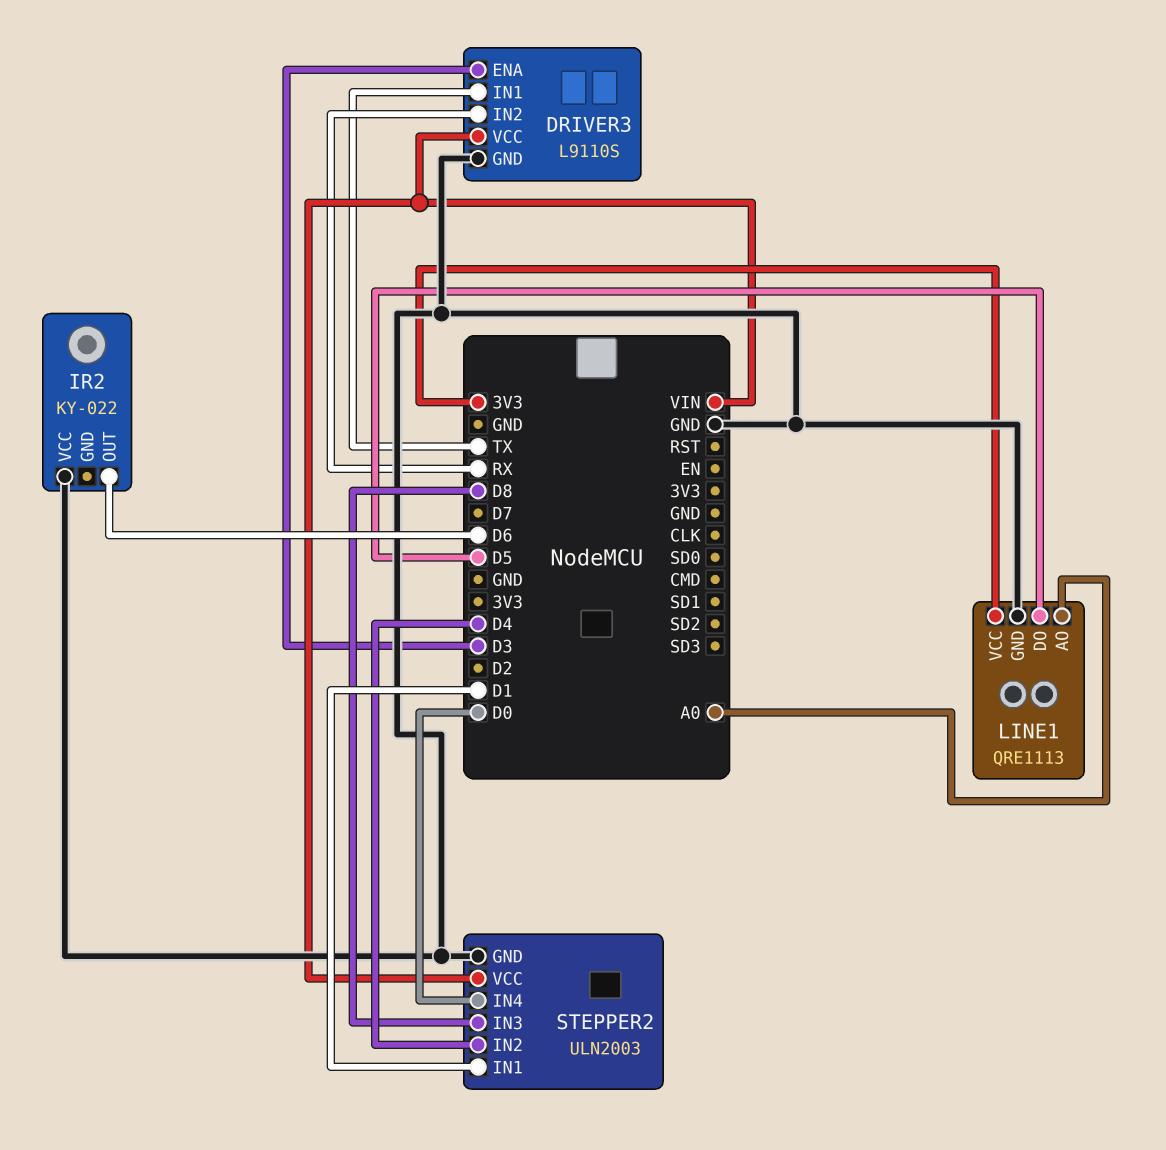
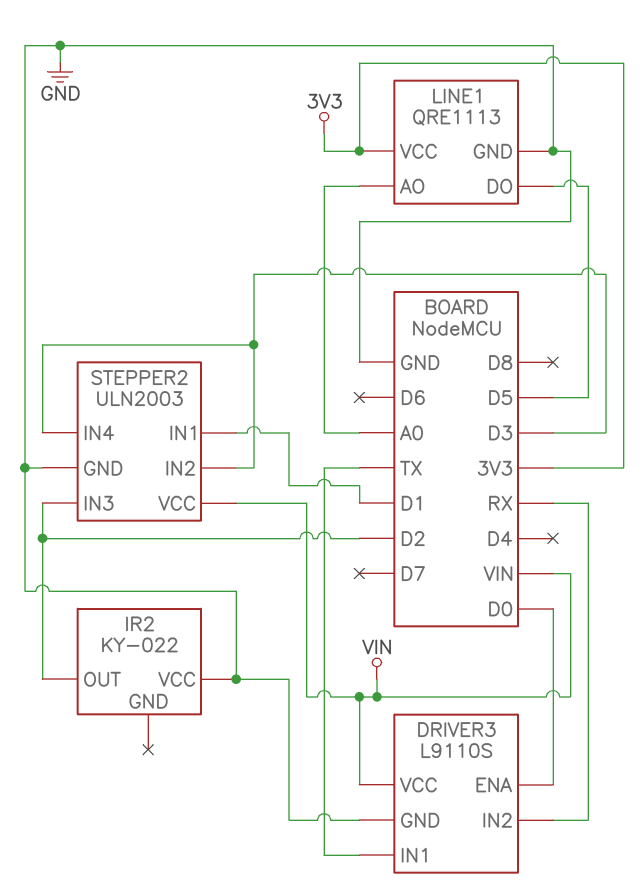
DRIVER3 pin ENA: D3 -> D0
IR2 pin OUT: D6 -> D2
STEPPER2 pin IN2: D4 -> D3
STEPPER2 pin IN3: D8 -> D2
STEPPER2 pin IN4: D0 -> D3

